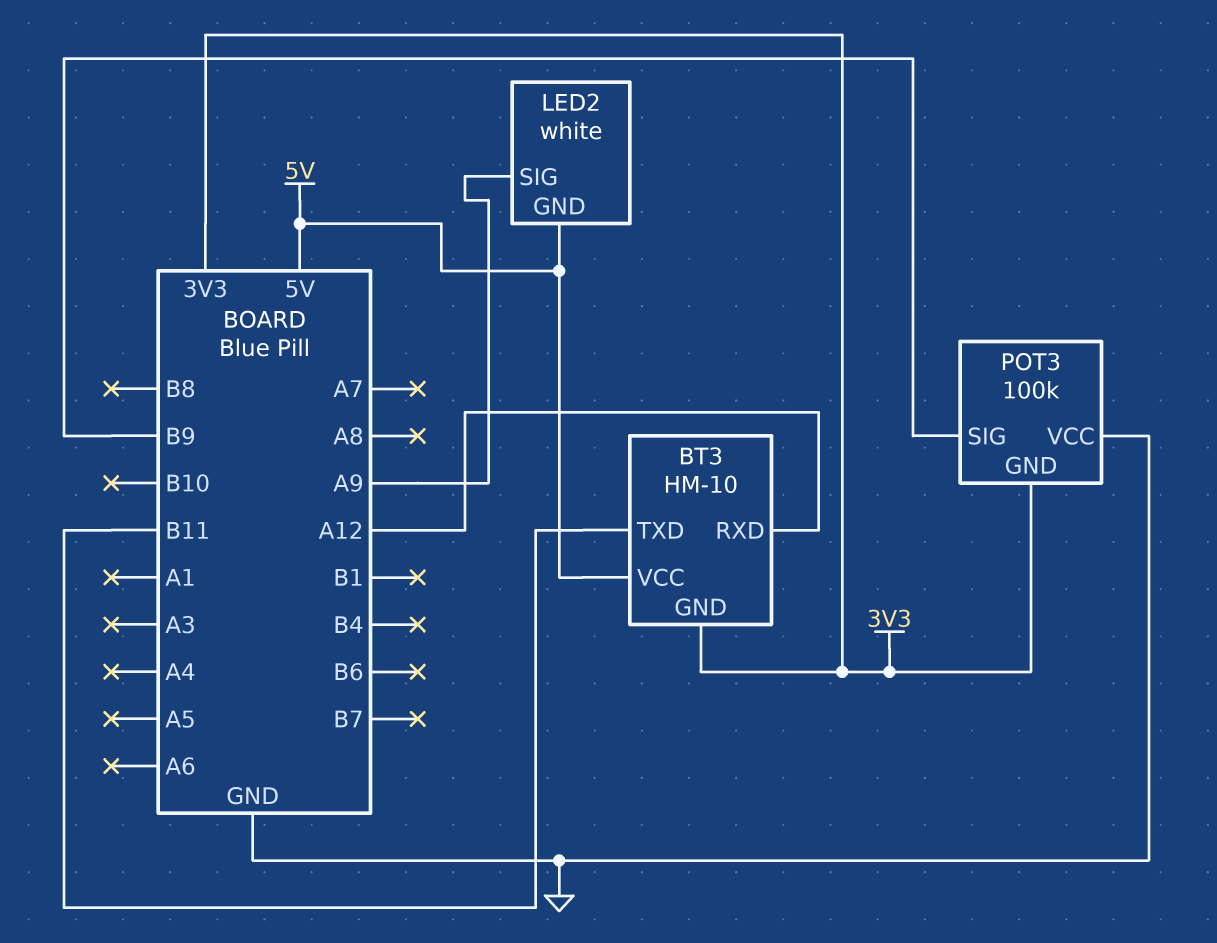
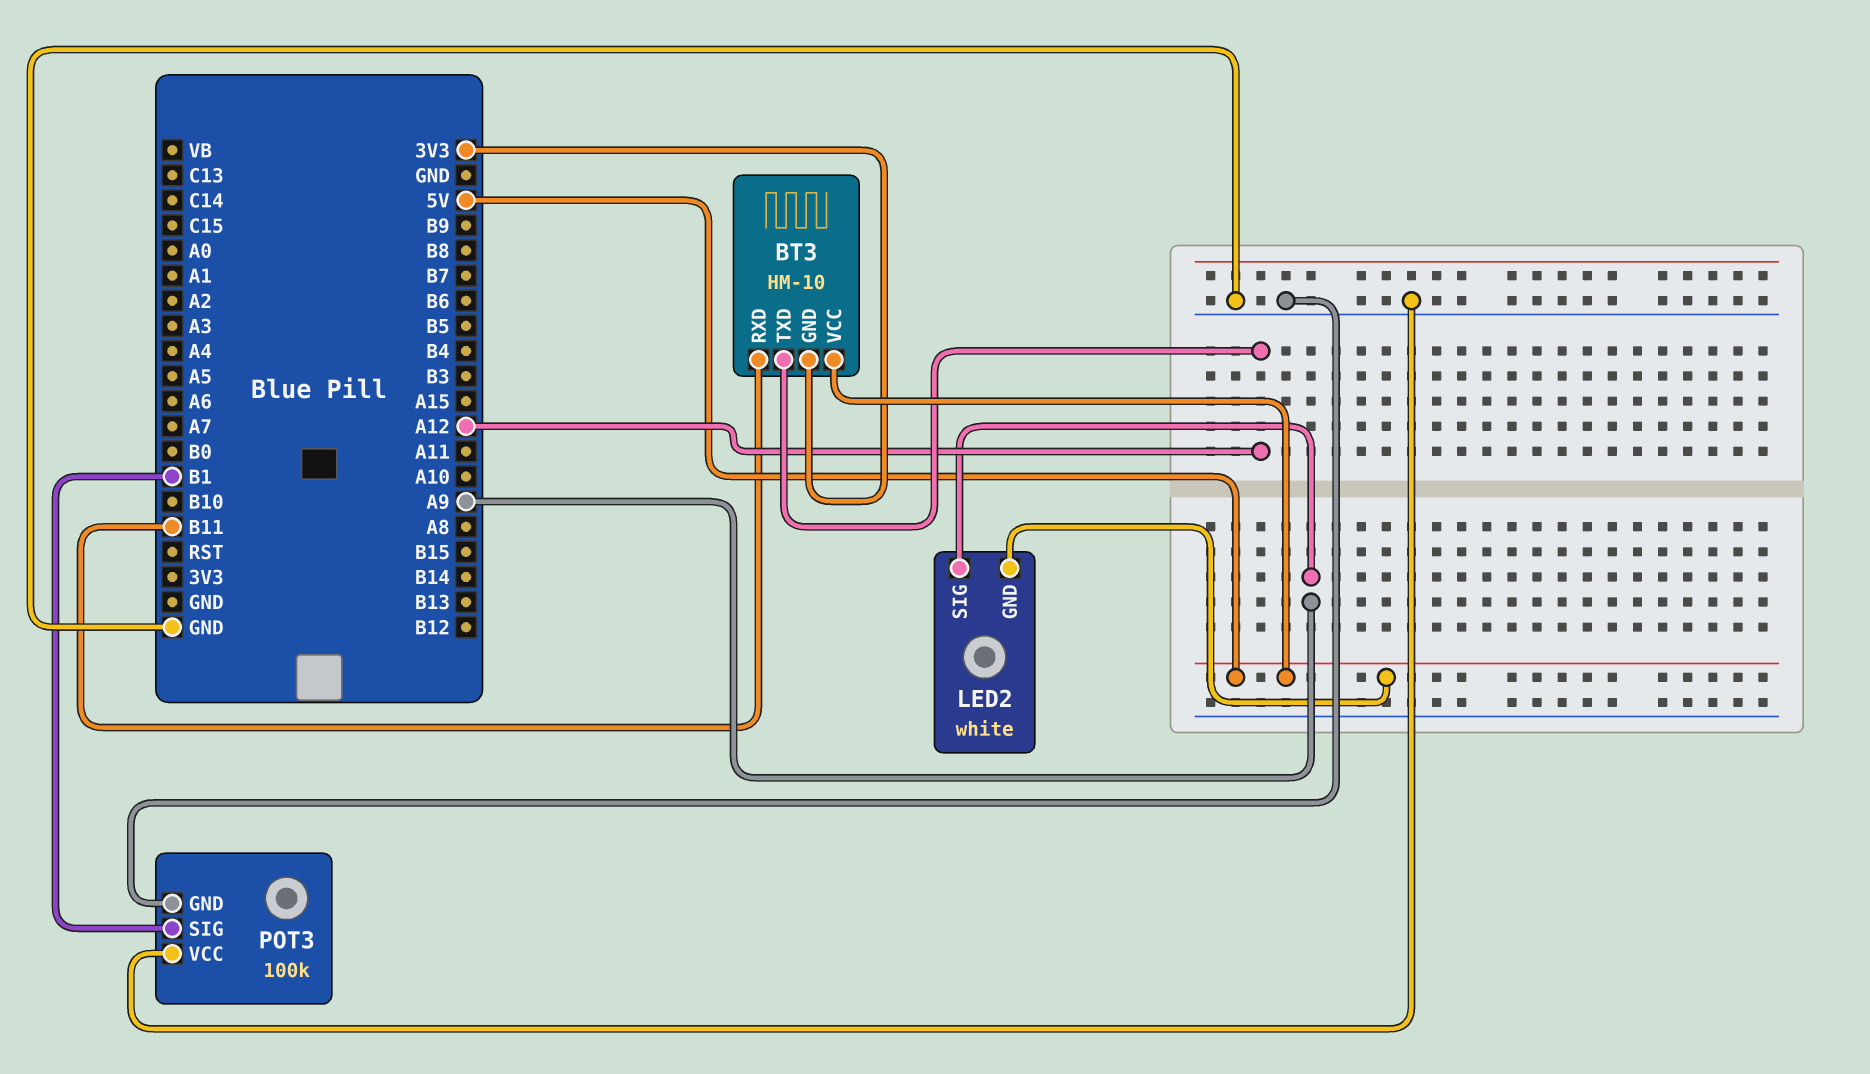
BT3 pin RXD: A12 -> B11
BT3 pin TXD: B11 -> A12
POT3 pin GND: 3V3 -> GND
POT3 pin SIG: B9 -> B1

